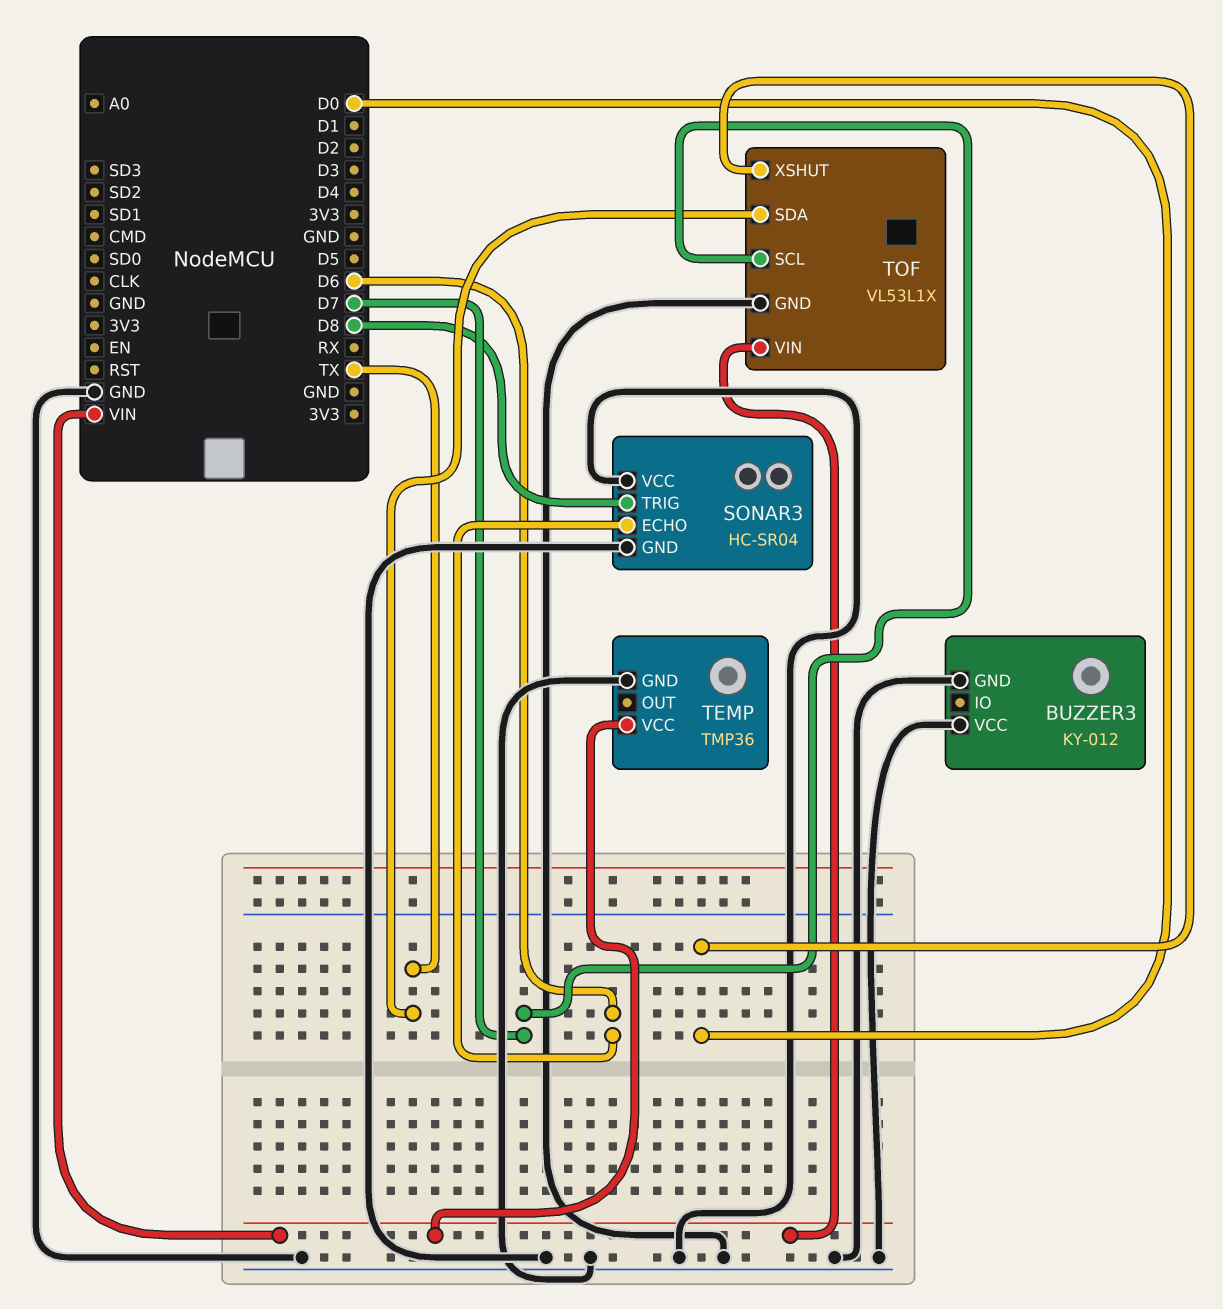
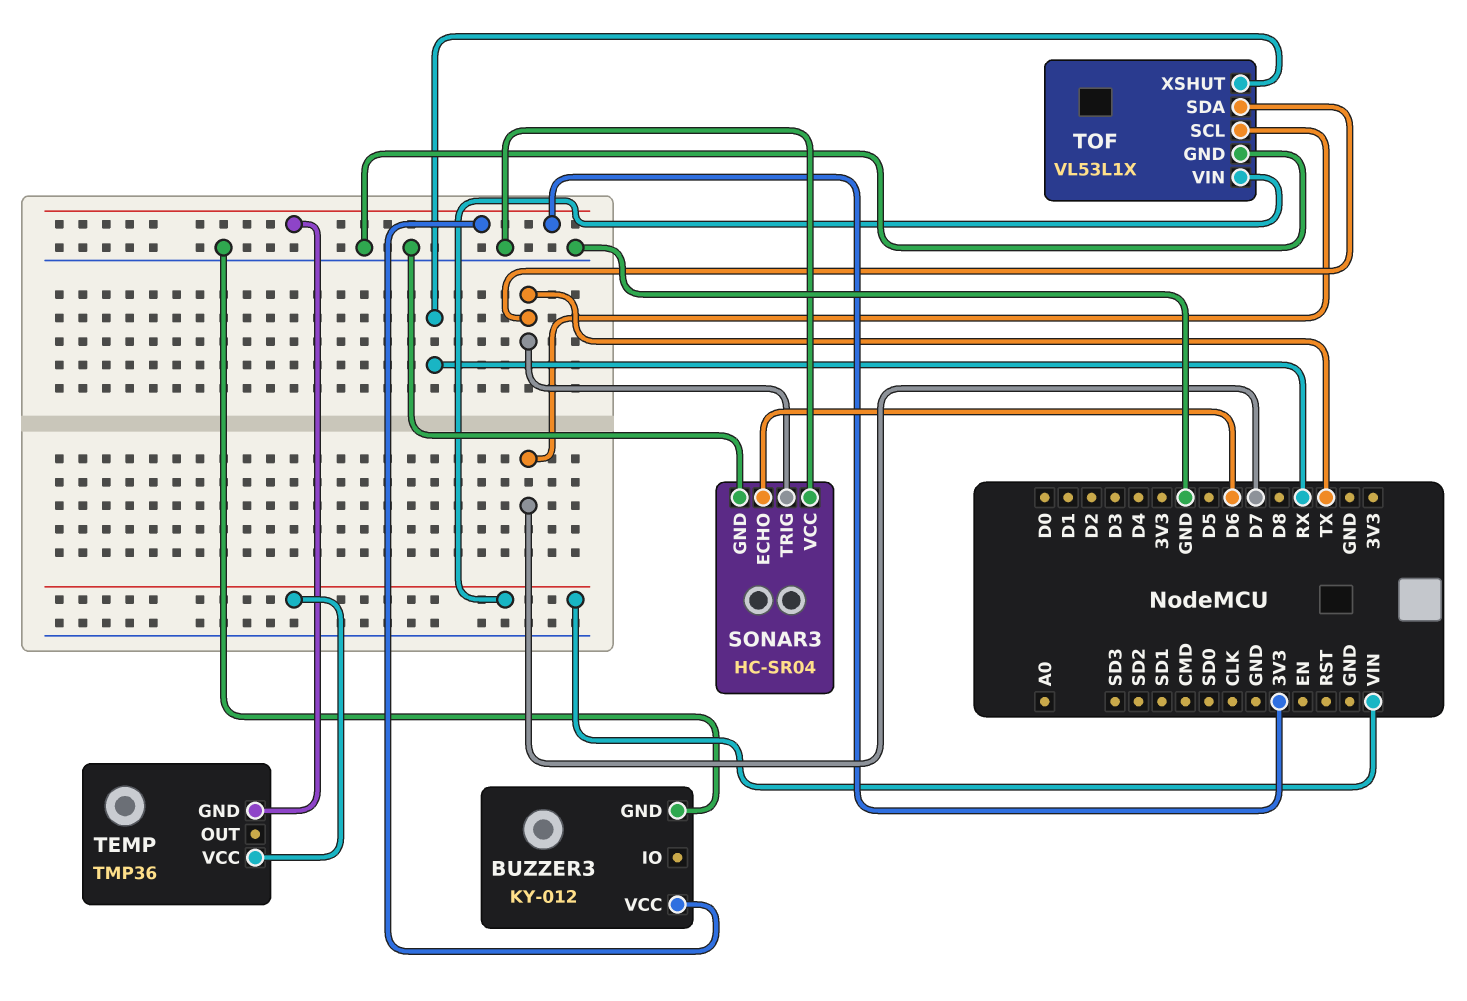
BUZZER3 pin VCC: GND -> 3V3
SONAR3 pin TRIG: D8 -> TX
TEMP pin GND: GND -> 3V3
TOF pin XSHUT: D0 -> RX

